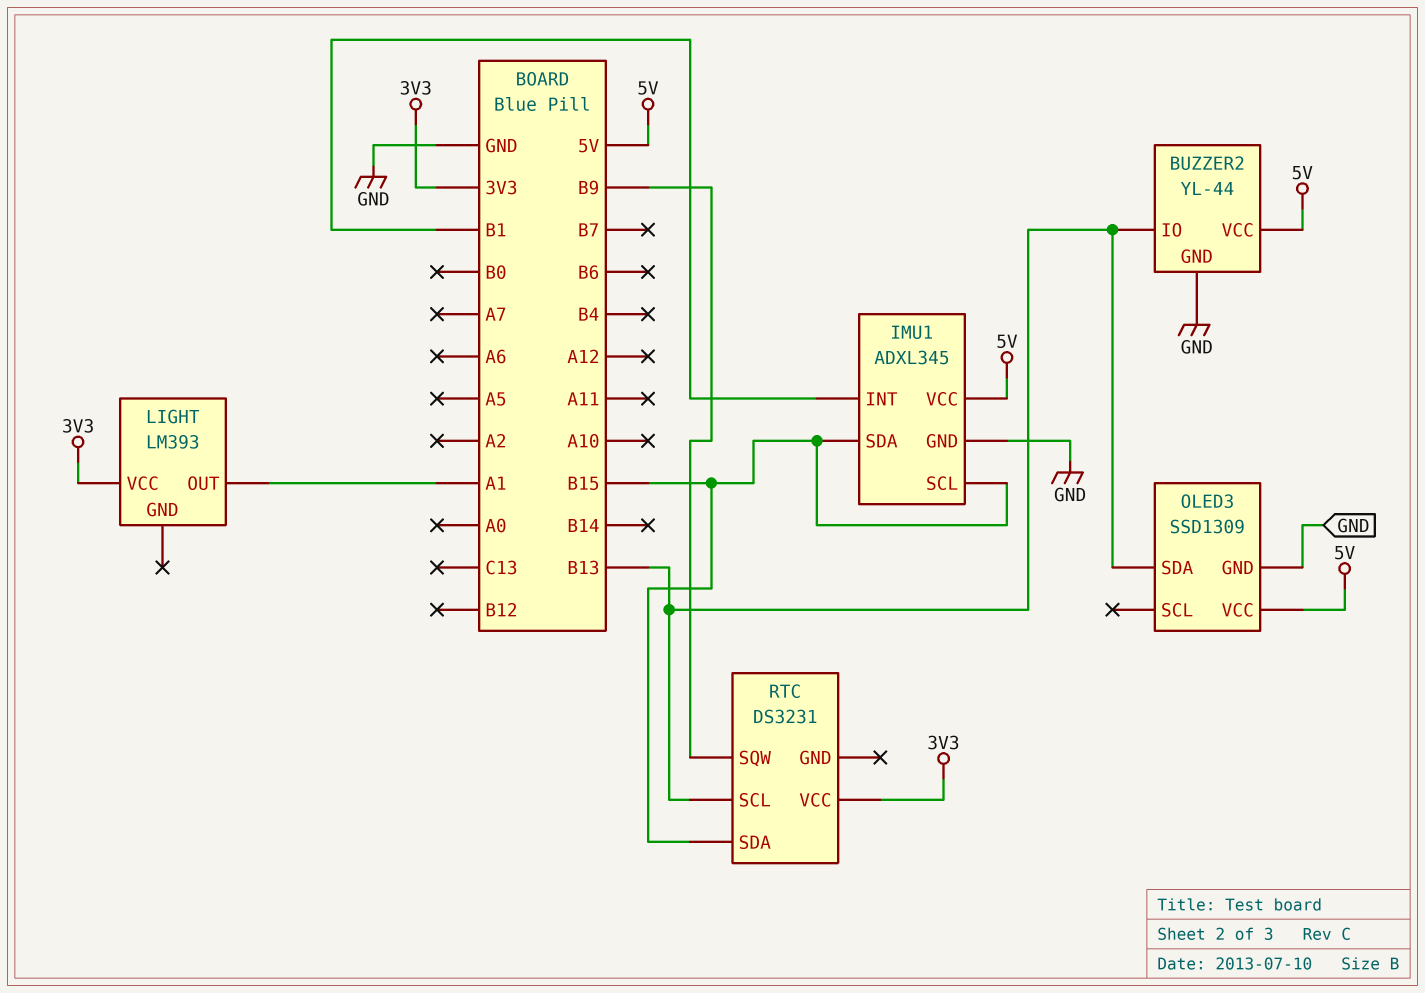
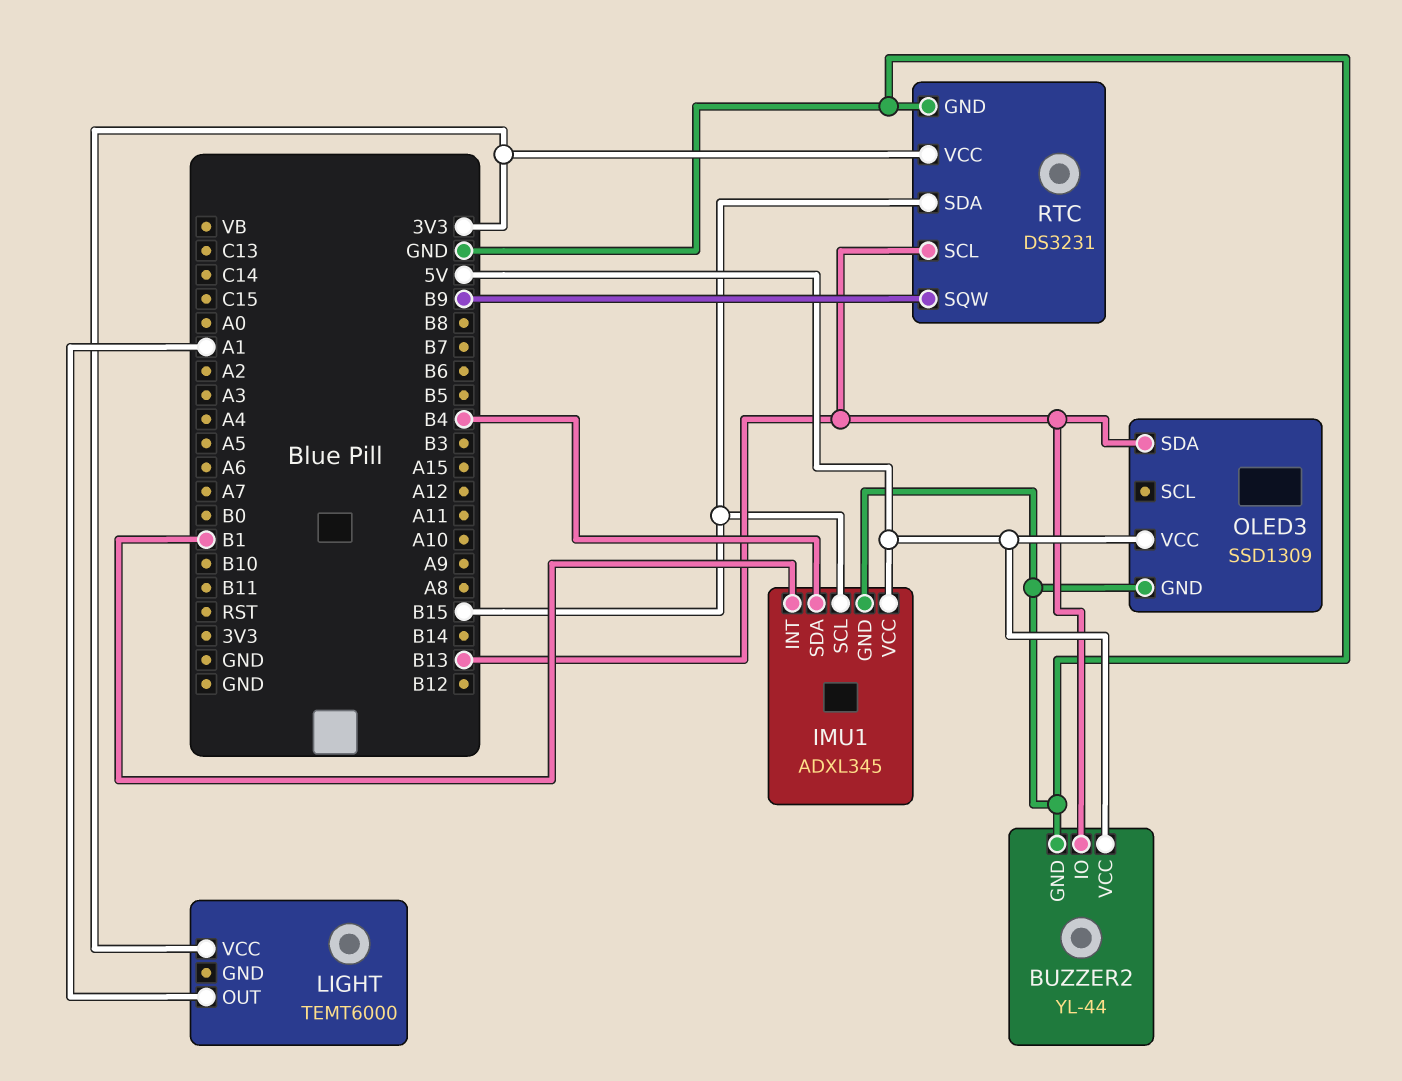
IMU1 pin SDA: B15 -> B4
LIGHT: LM393 -> TEMT6000
RTC pin GND: none -> GND

